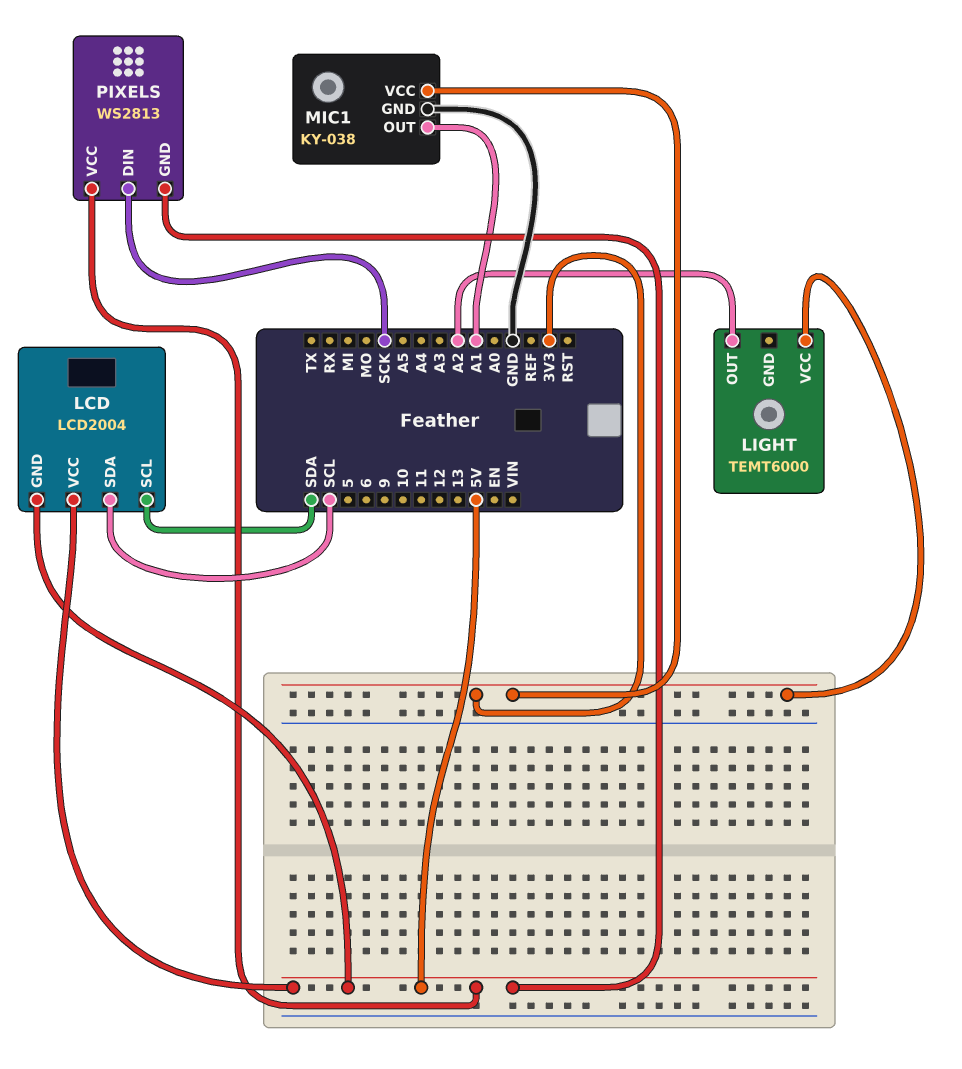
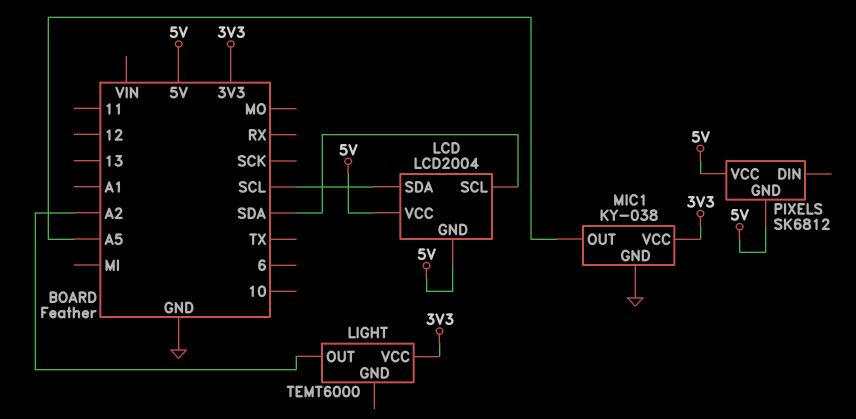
MIC1 pin OUT: A1 -> A5
PIXELS: WS2813 -> SK6812
PIXELS pin DIN: SCK -> none

